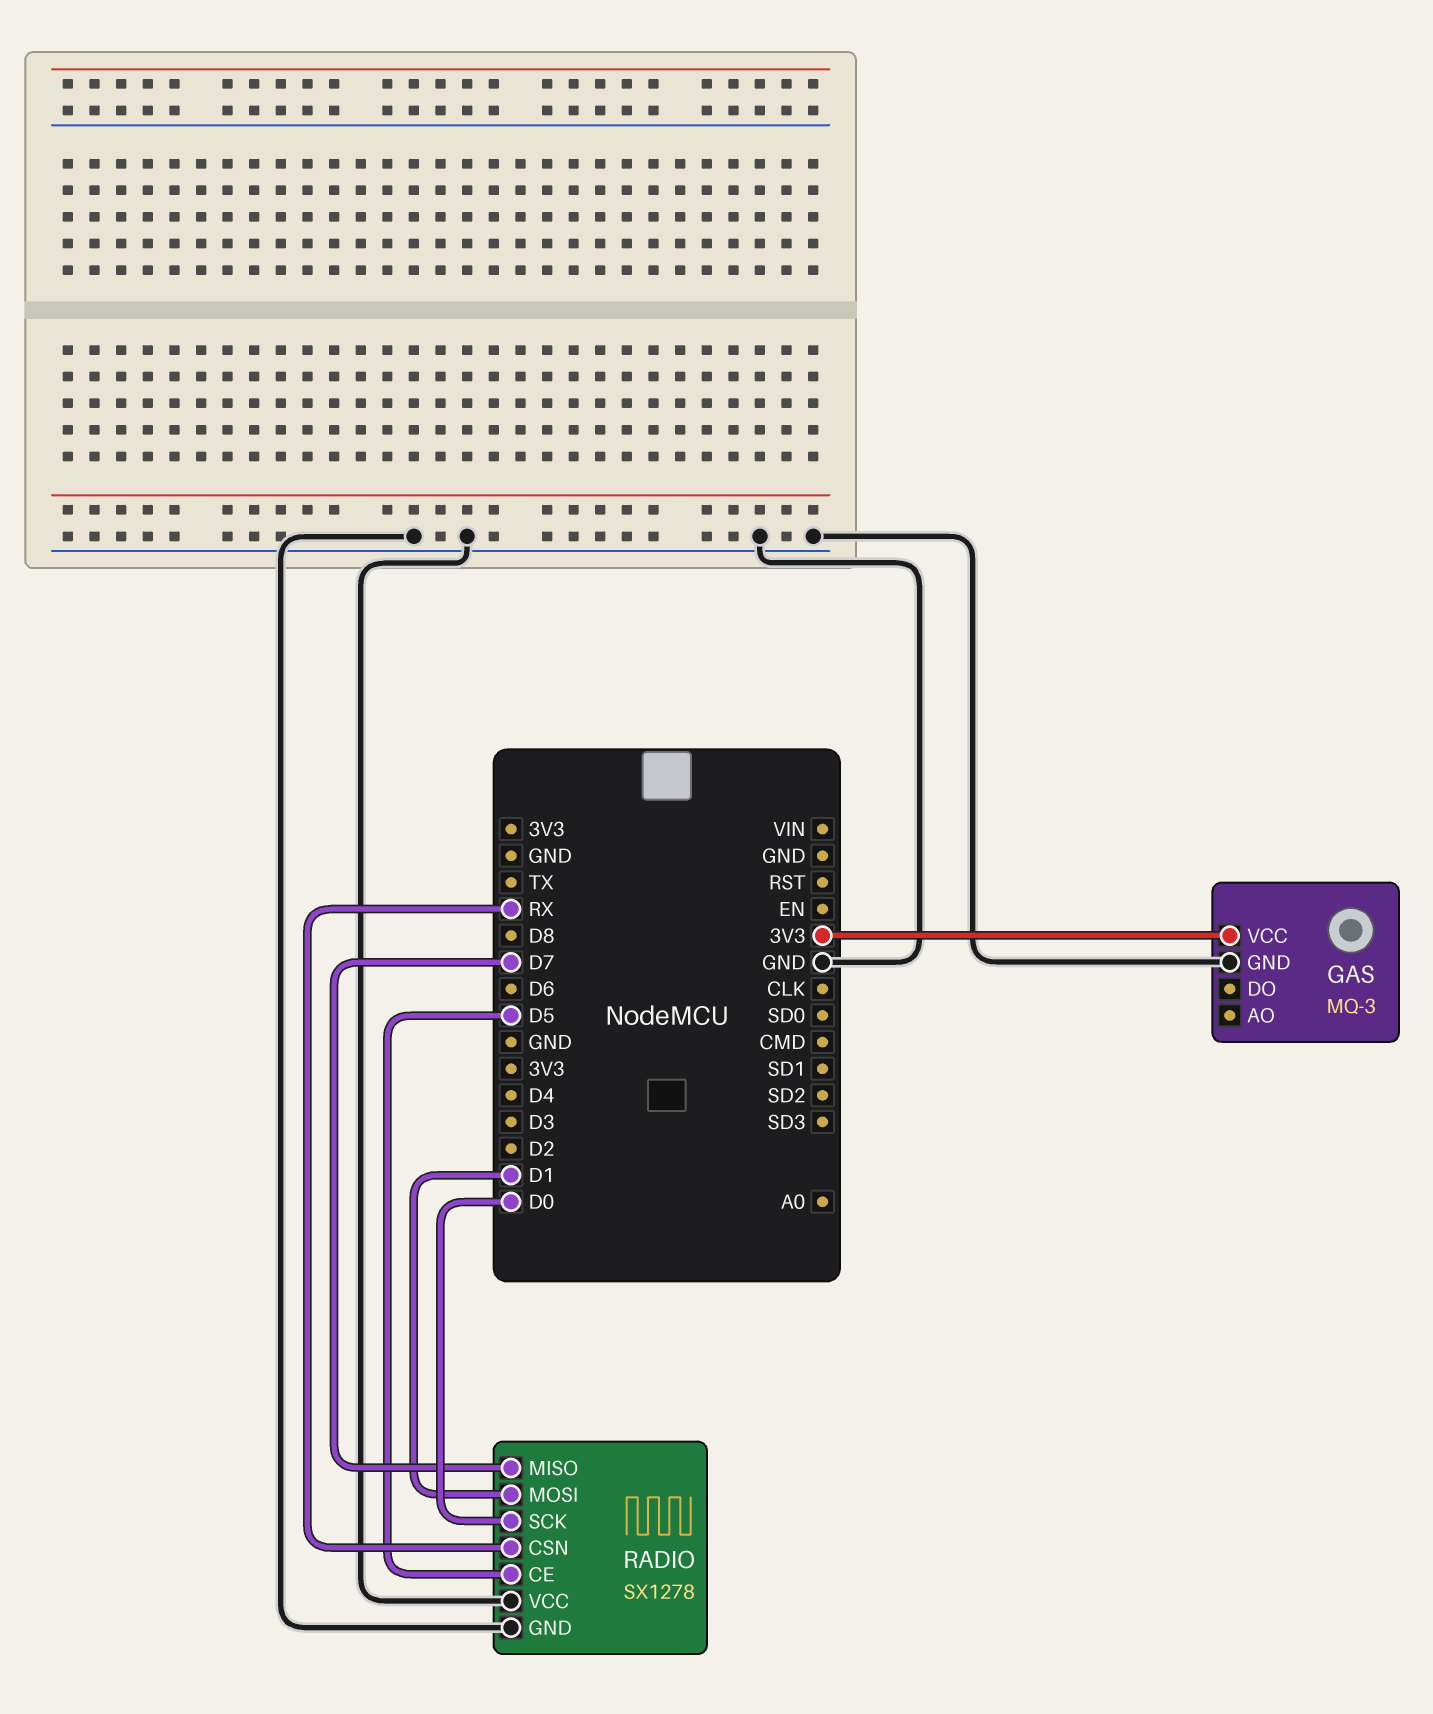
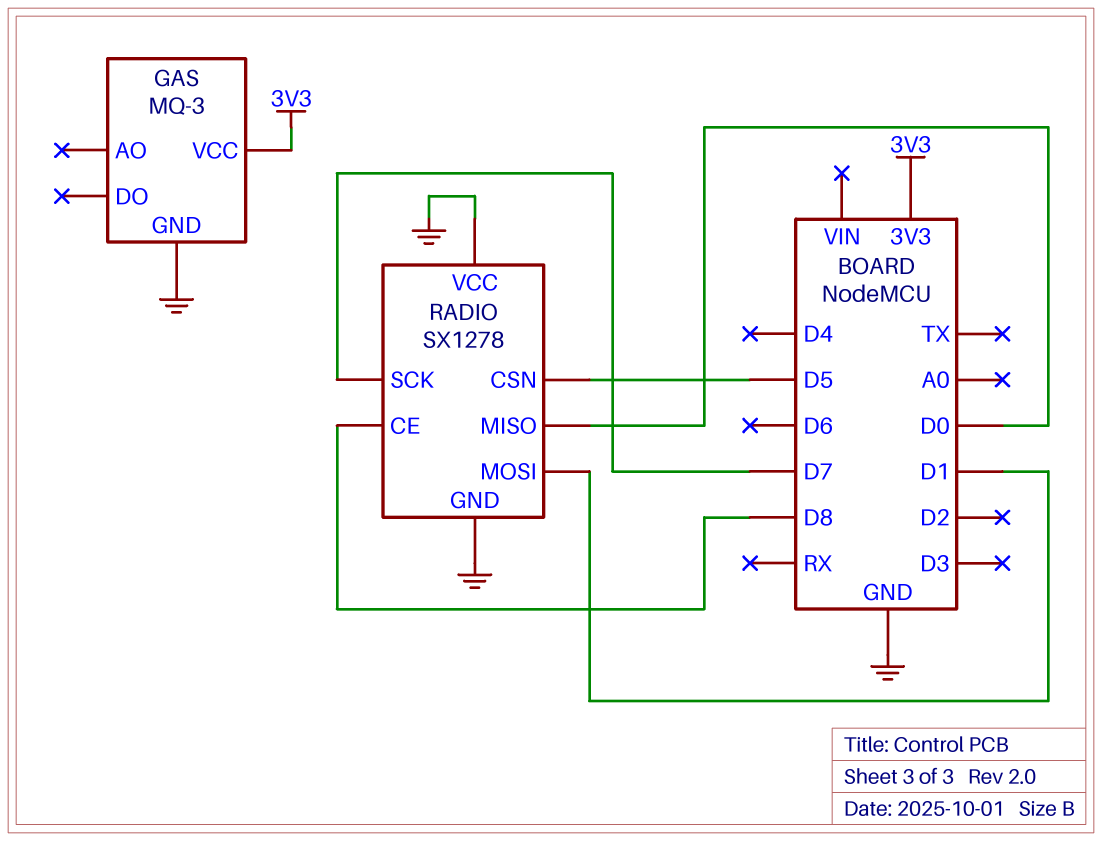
RADIO pin CE: D5 -> D8
RADIO pin CSN: RX -> D5
RADIO pin MISO: D7 -> D0
RADIO pin SCK: D0 -> D7

